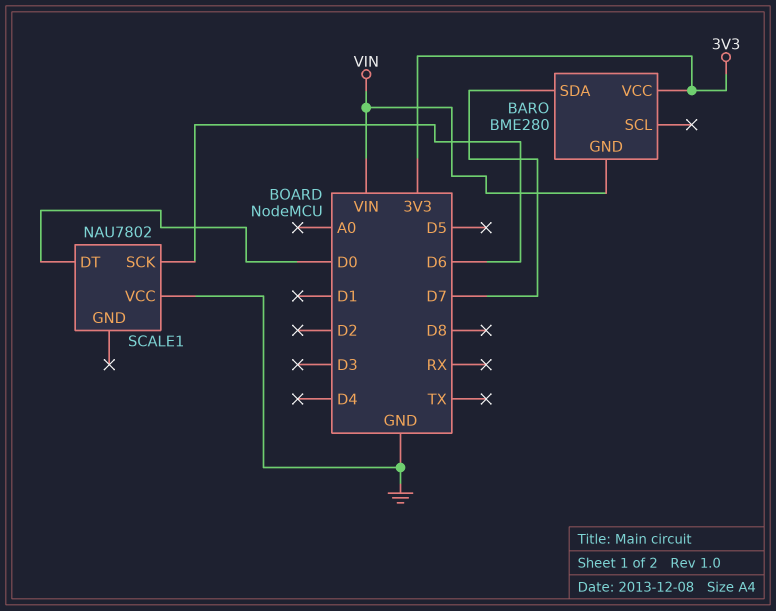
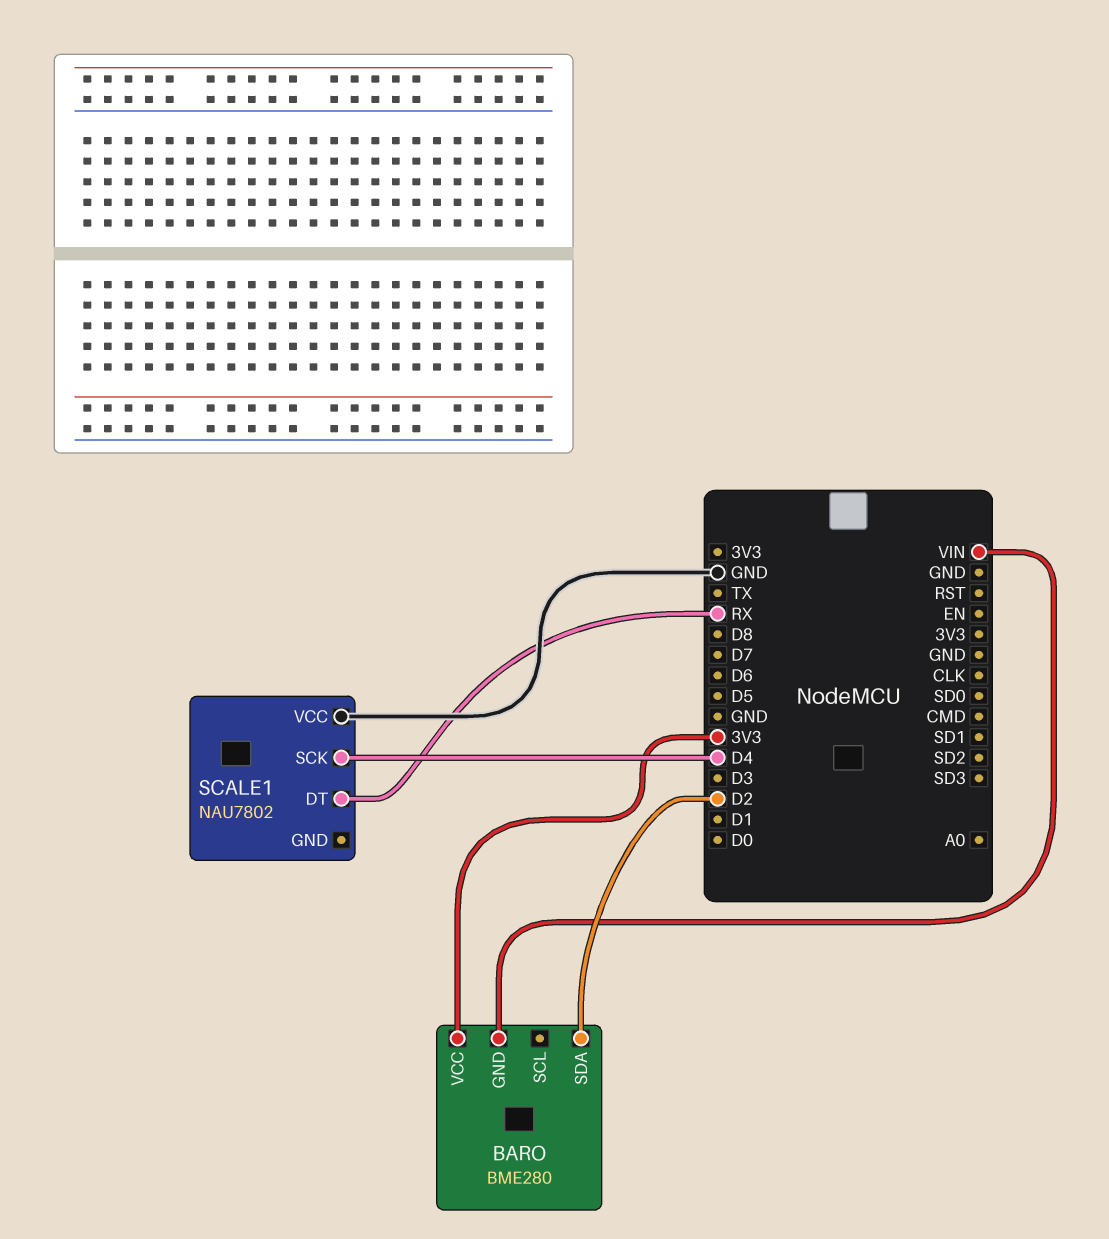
BARO pin SDA: D7 -> D2
SCALE1 pin DT: D0 -> RX
SCALE1 pin SCK: D6 -> D4

